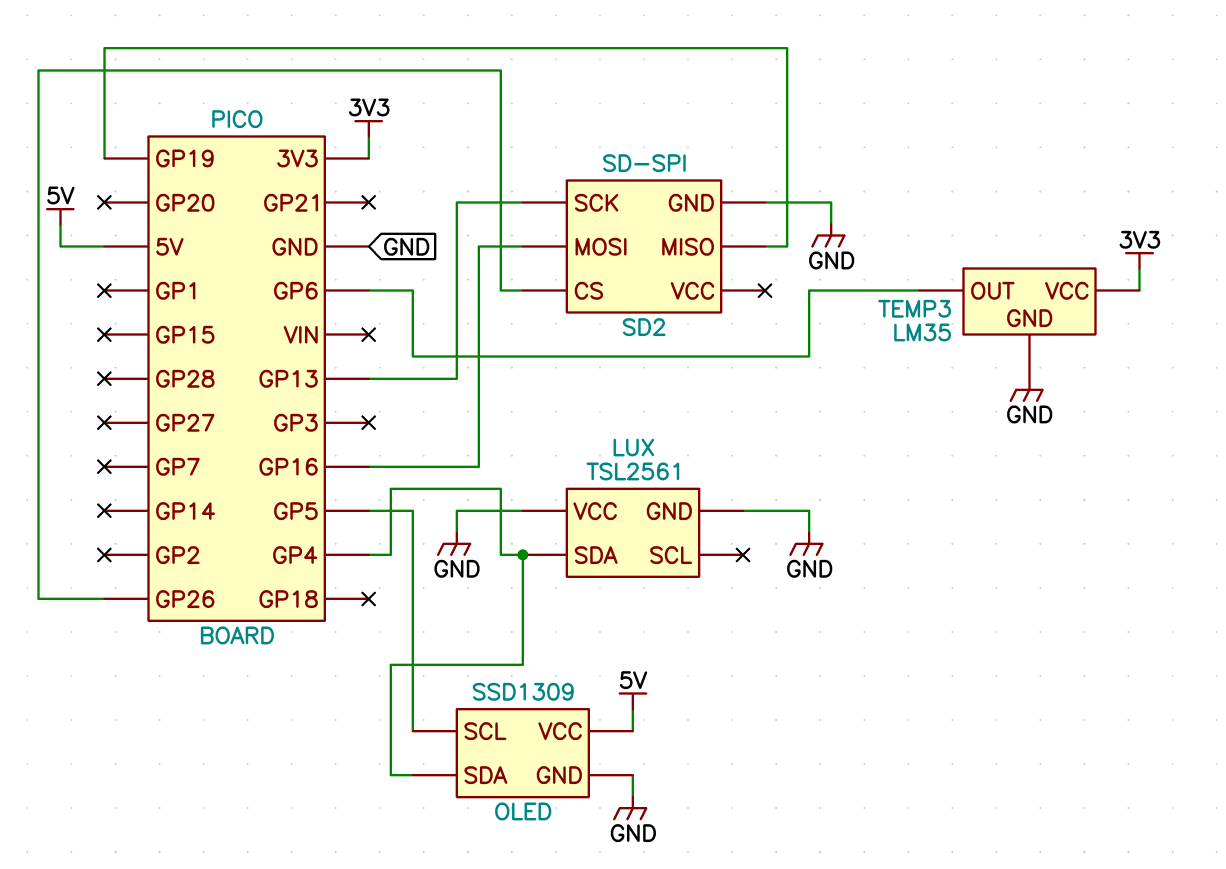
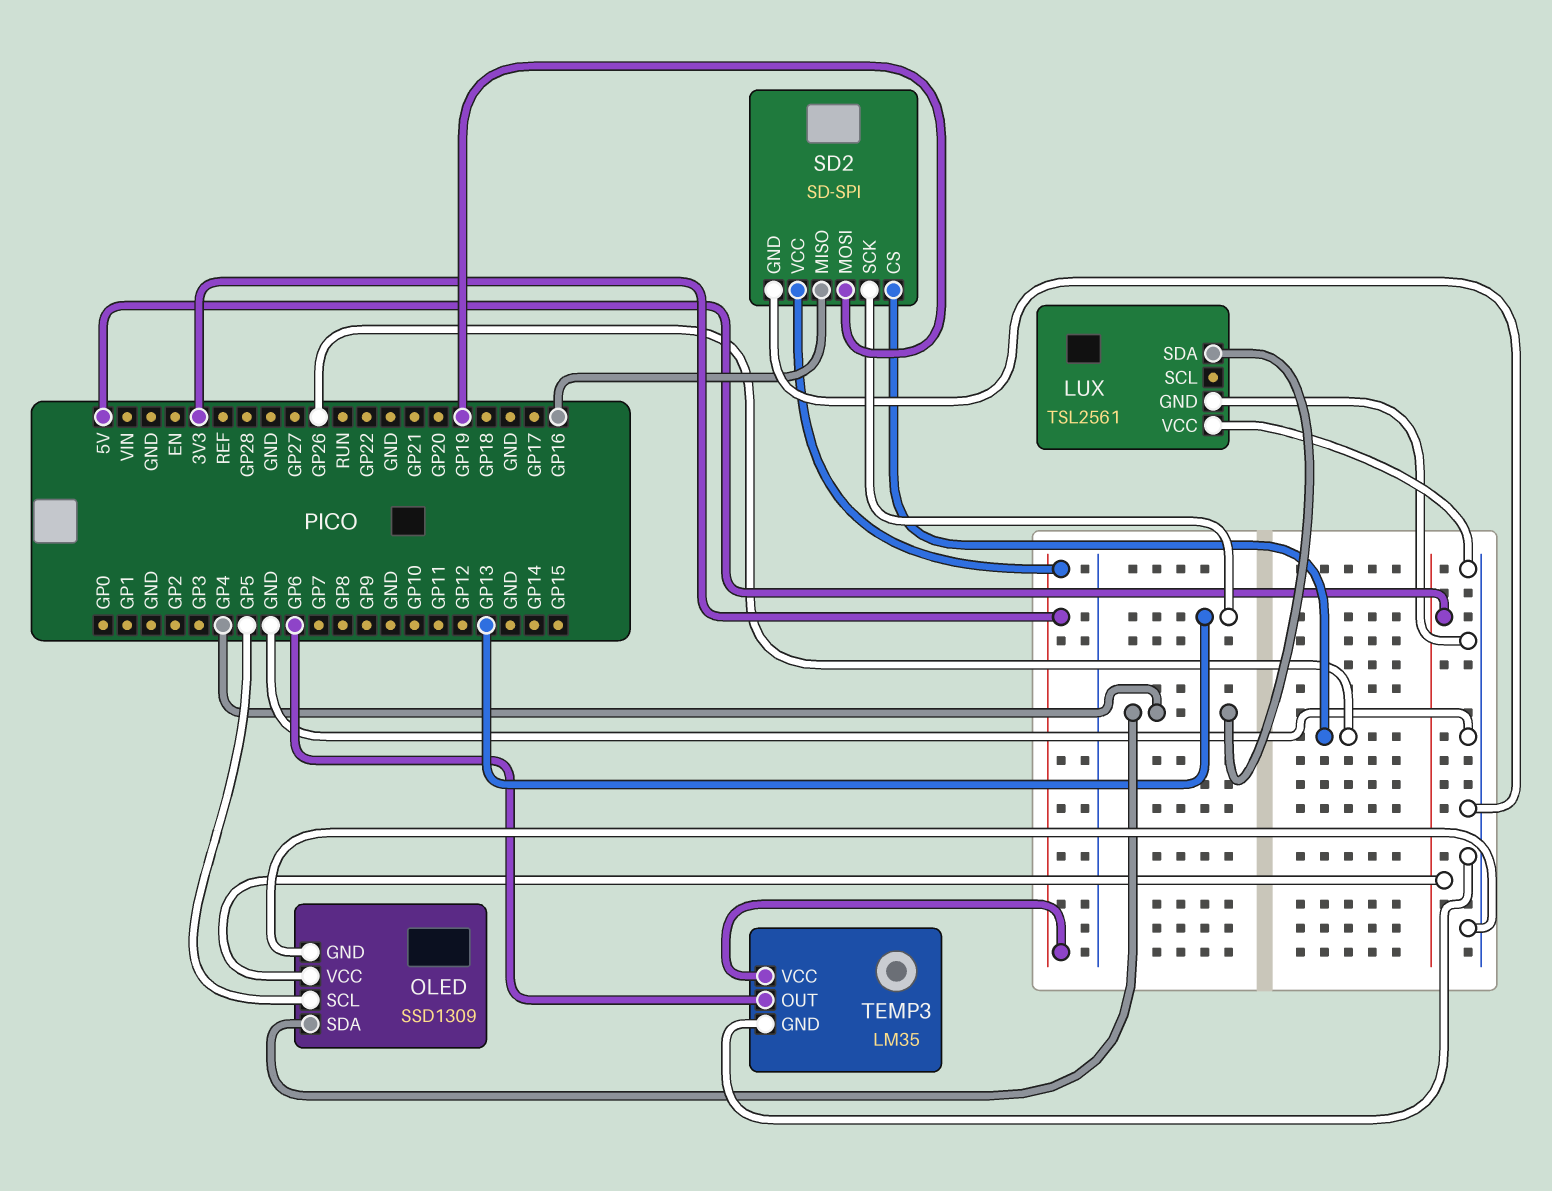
SD2 pin MISO: GP19 -> GP16
SD2 pin MOSI: GP16 -> GP19
SD2 pin VCC: none -> 3V3

